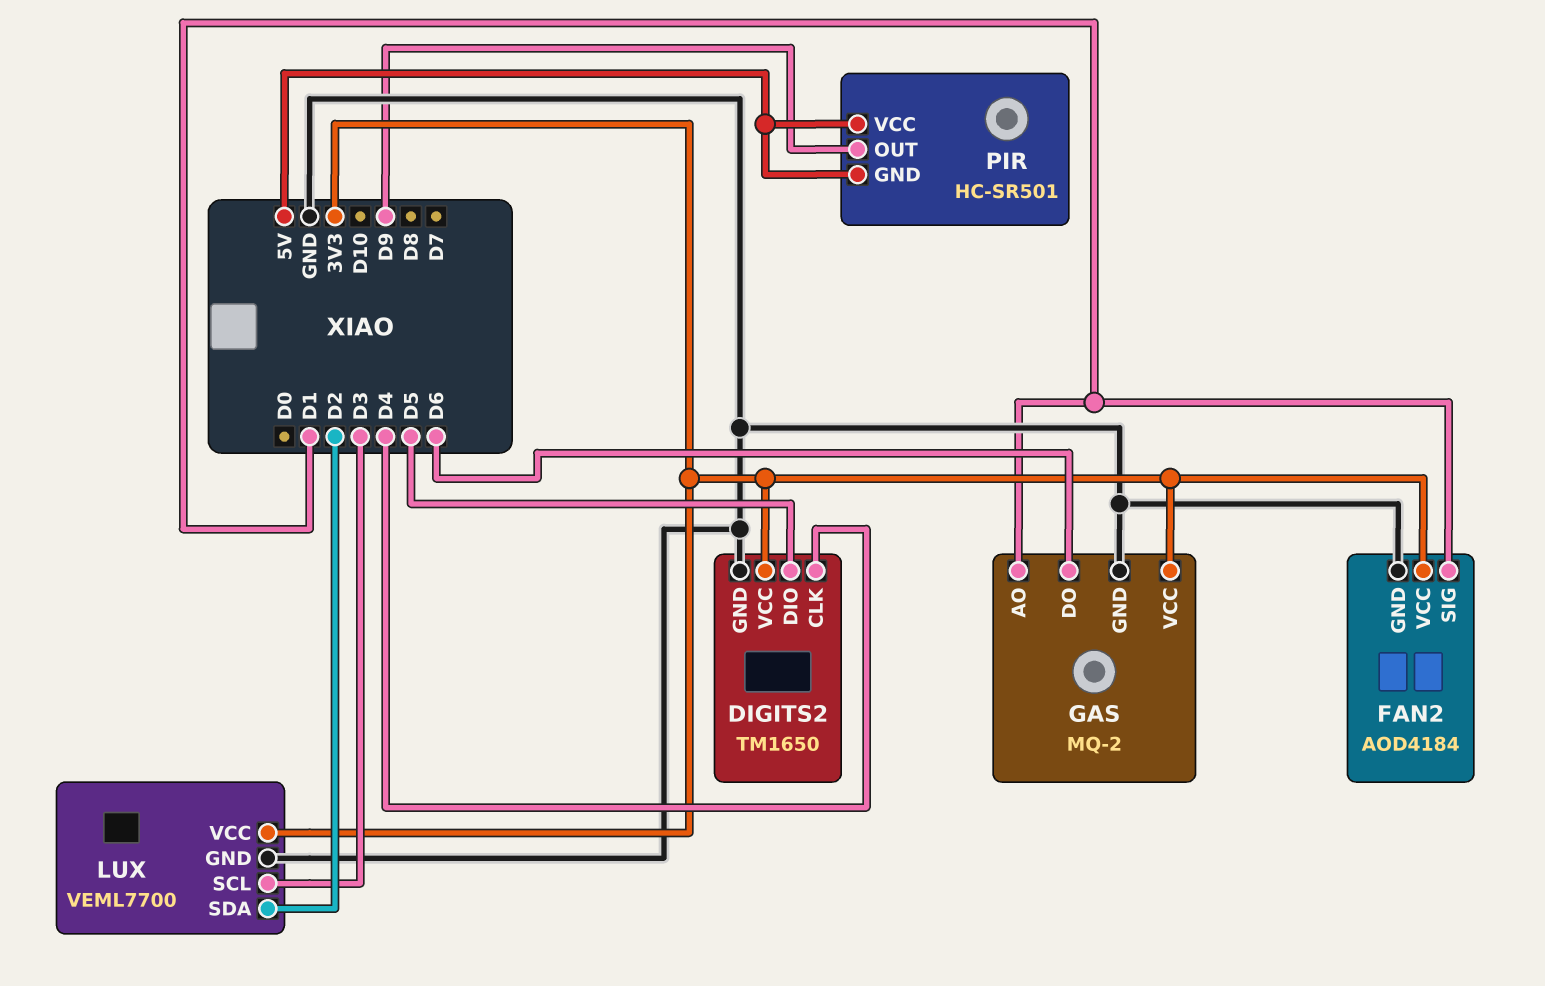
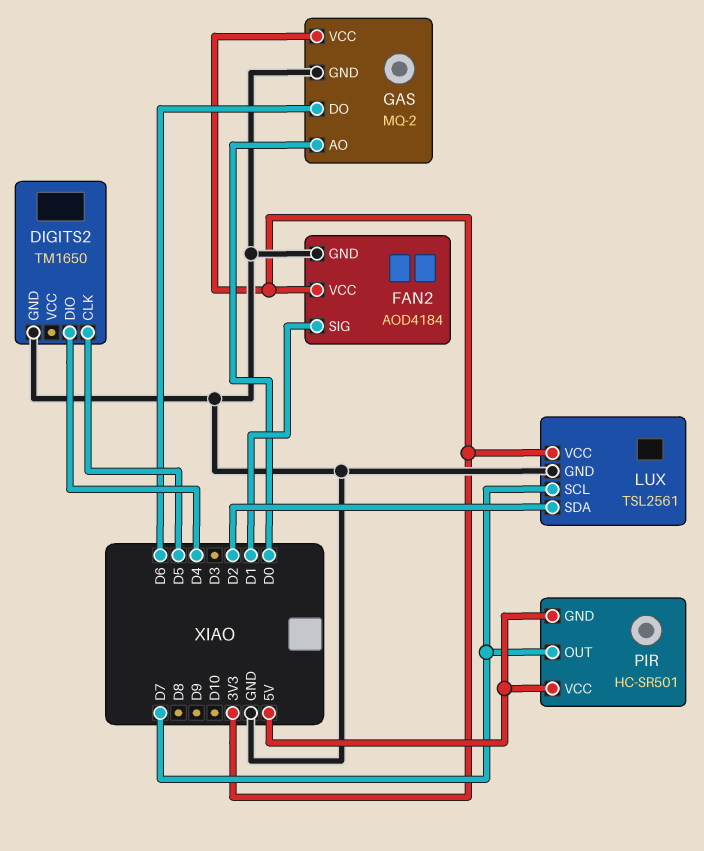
DIGITS2 pin CLK: D4 -> D5
DIGITS2 pin DIO: D5 -> D4
DIGITS2 pin VCC: 3V3 -> none
GAS pin AO: D1 -> D0
LUX: VEML7700 -> TSL2561
LUX pin SCL: D3 -> D7
PIR pin OUT: D9 -> D7

